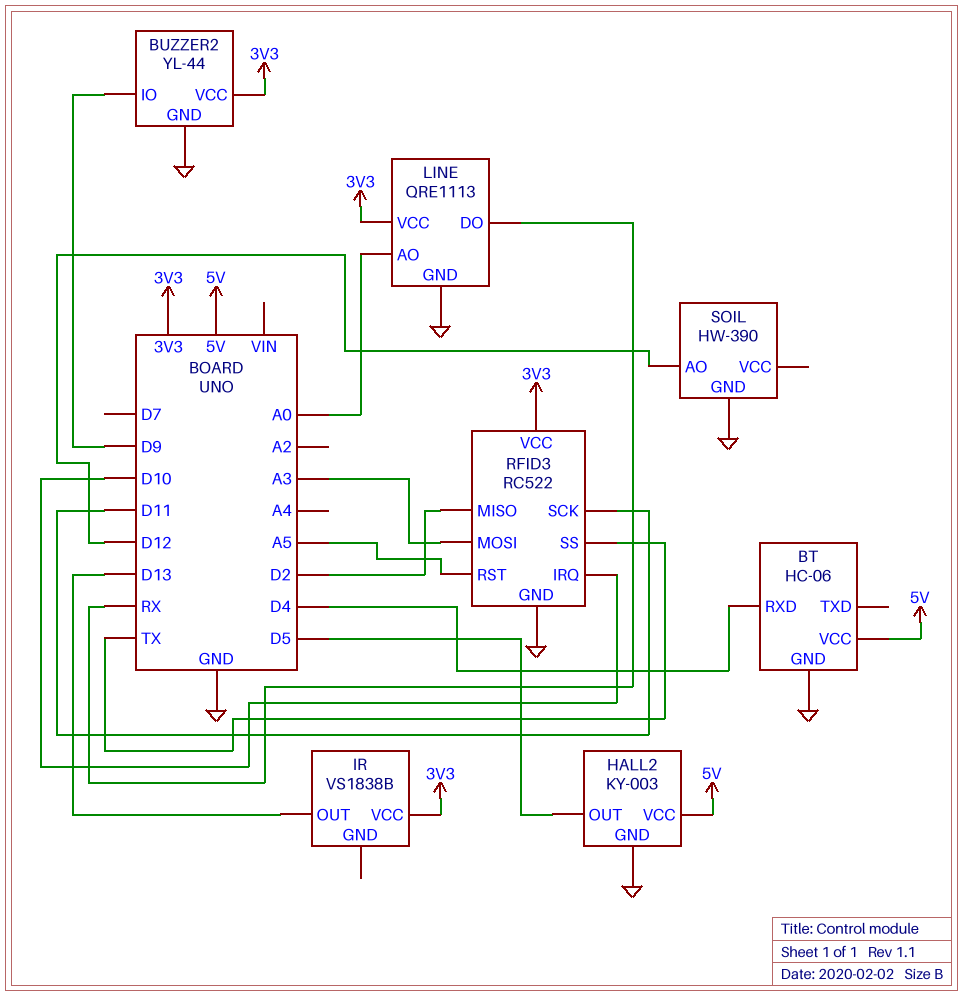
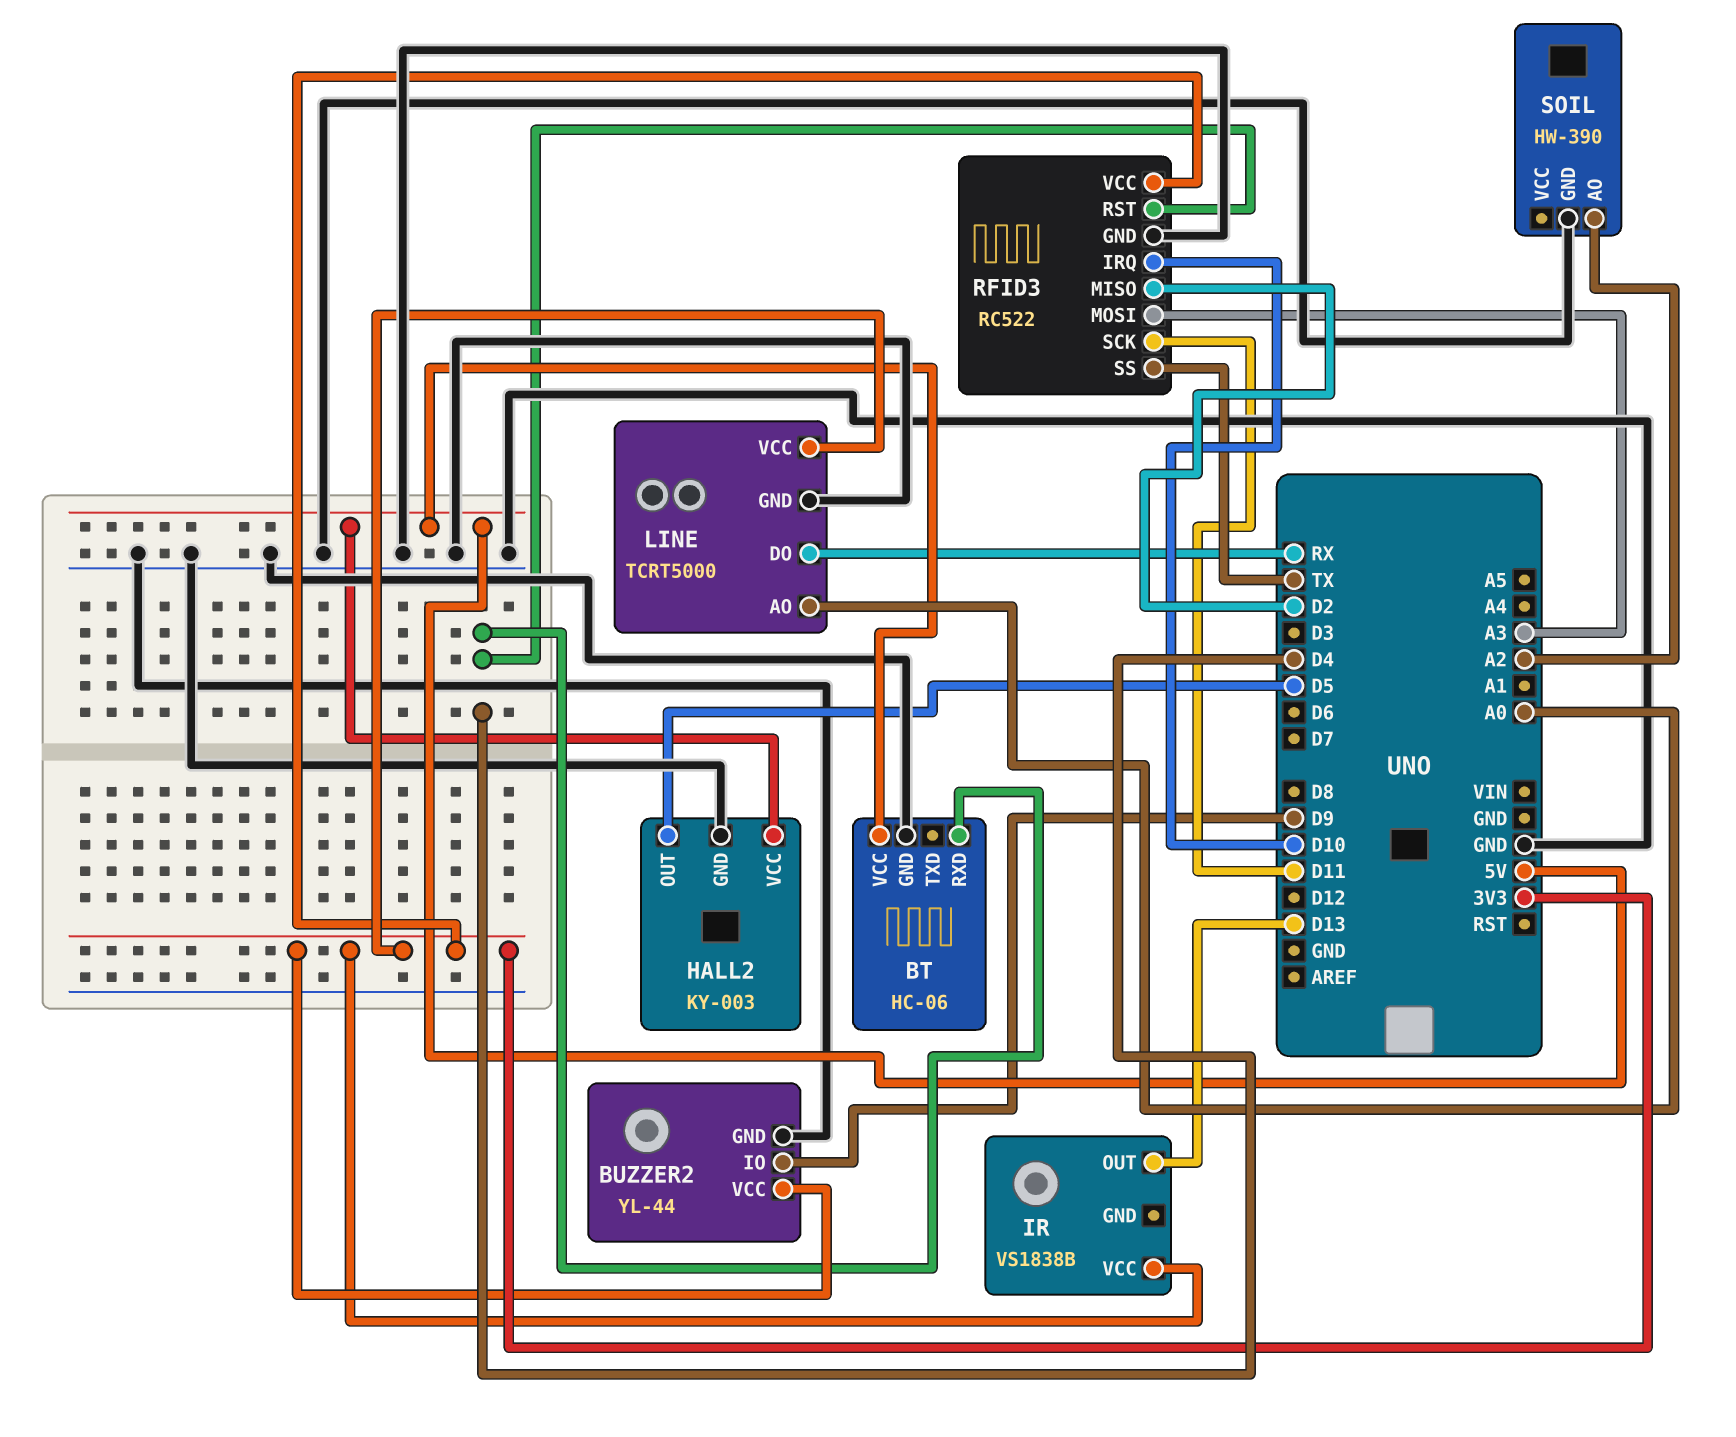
LINE: QRE1113 -> TCRT5000
RFID3 pin RST: A5 -> D4
SOIL pin AO: D12 -> A2

